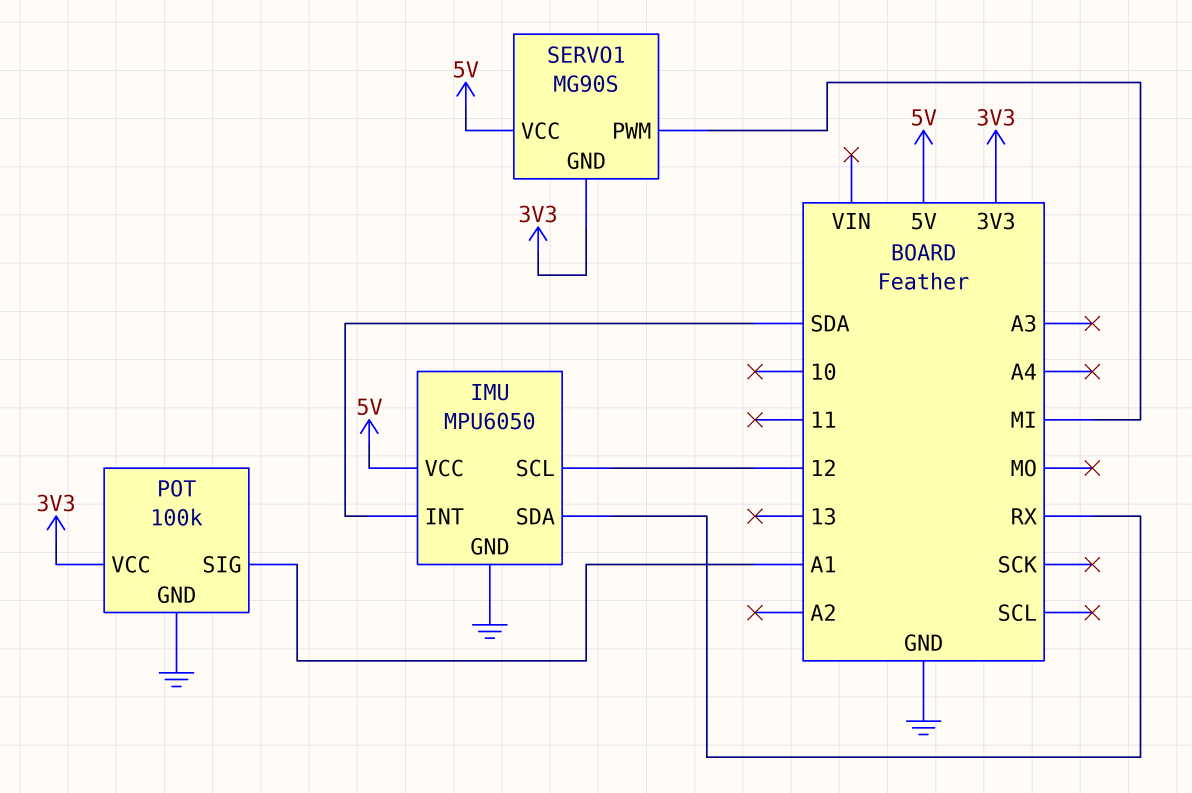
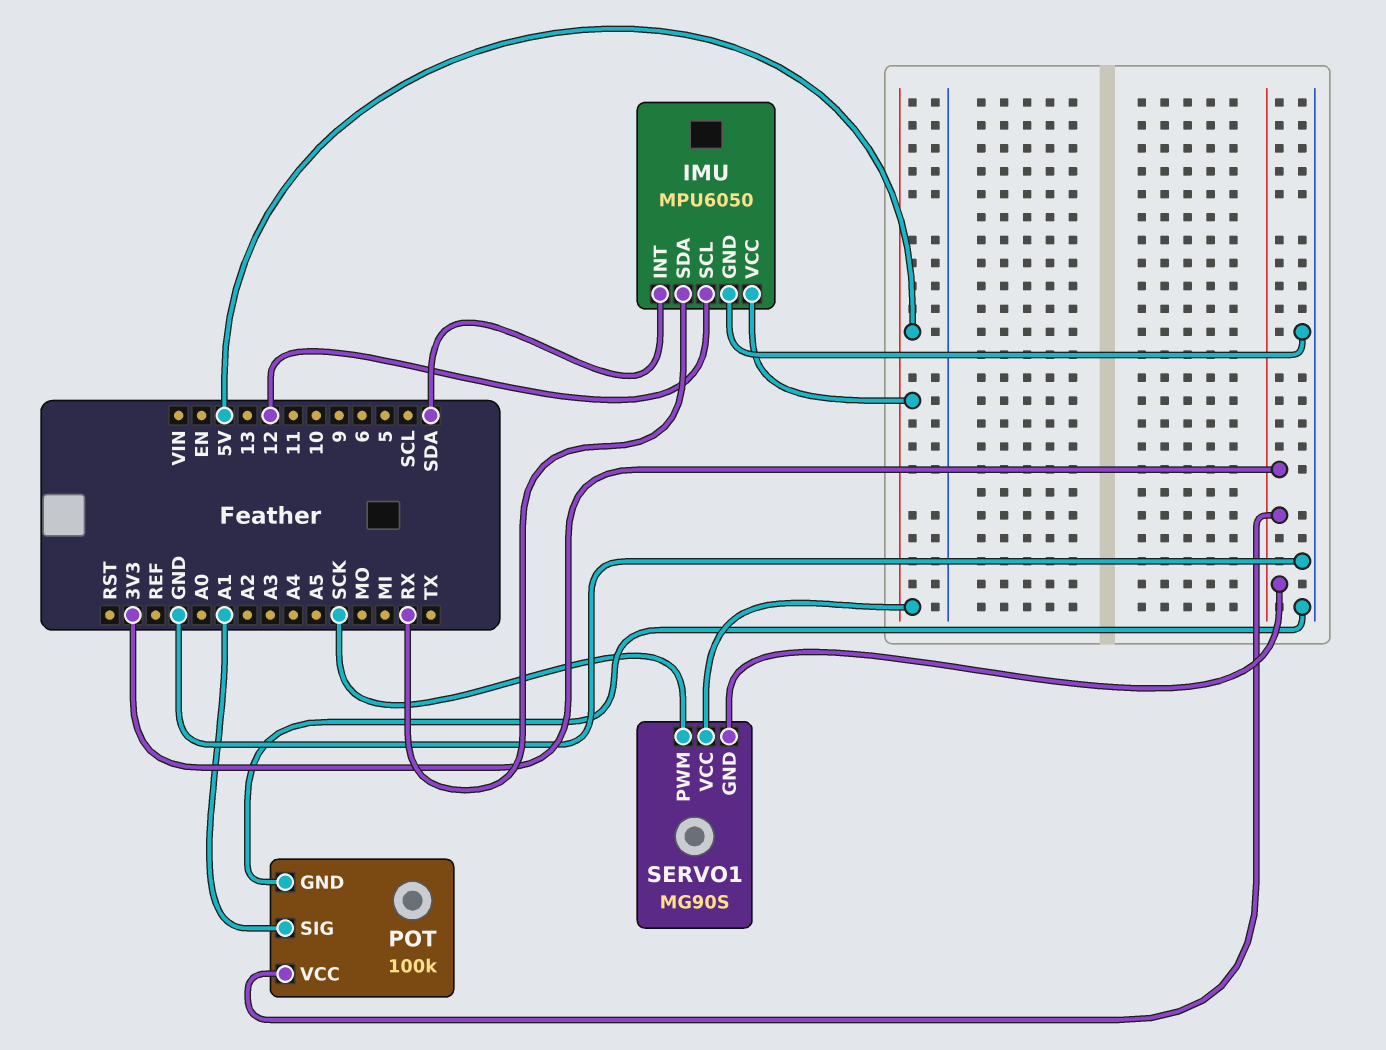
SERVO1 pin PWM: MI -> SCK

